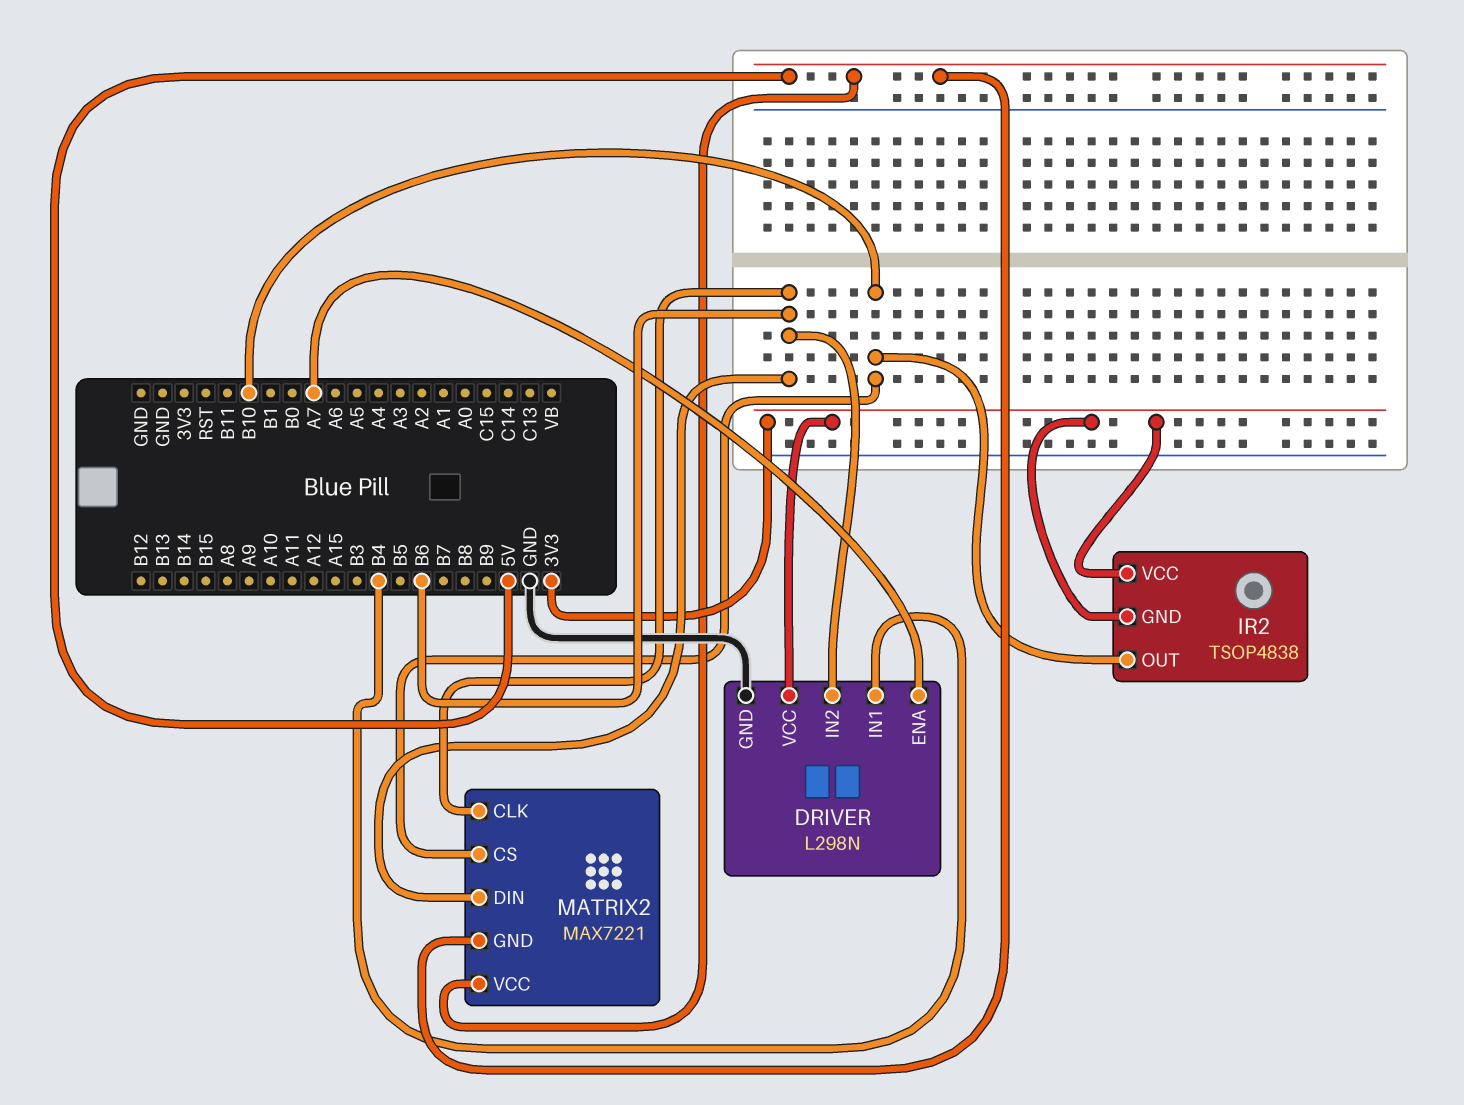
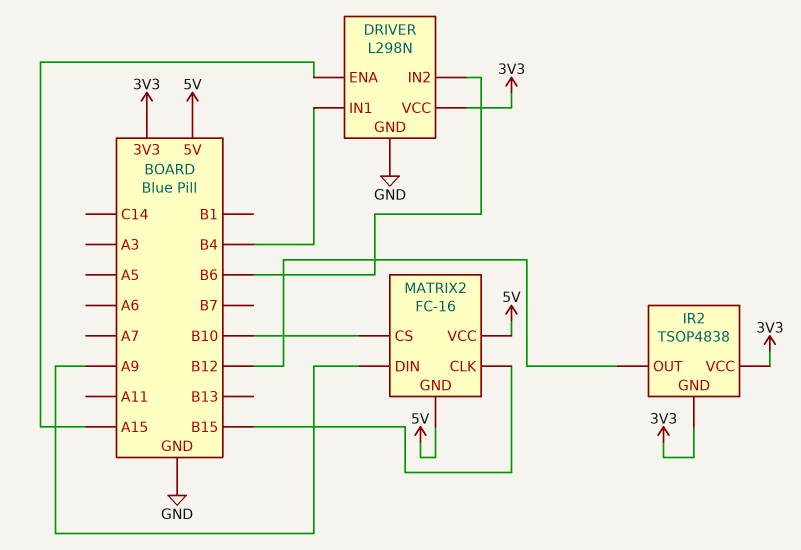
DRIVER pin ENA: A7 -> A15
IR2 pin OUT: B10 -> B12
MATRIX2: MAX7221 -> FC-16
MATRIX2 pin CLK: B6 -> B15
MATRIX2 pin DIN: B6 -> A9

